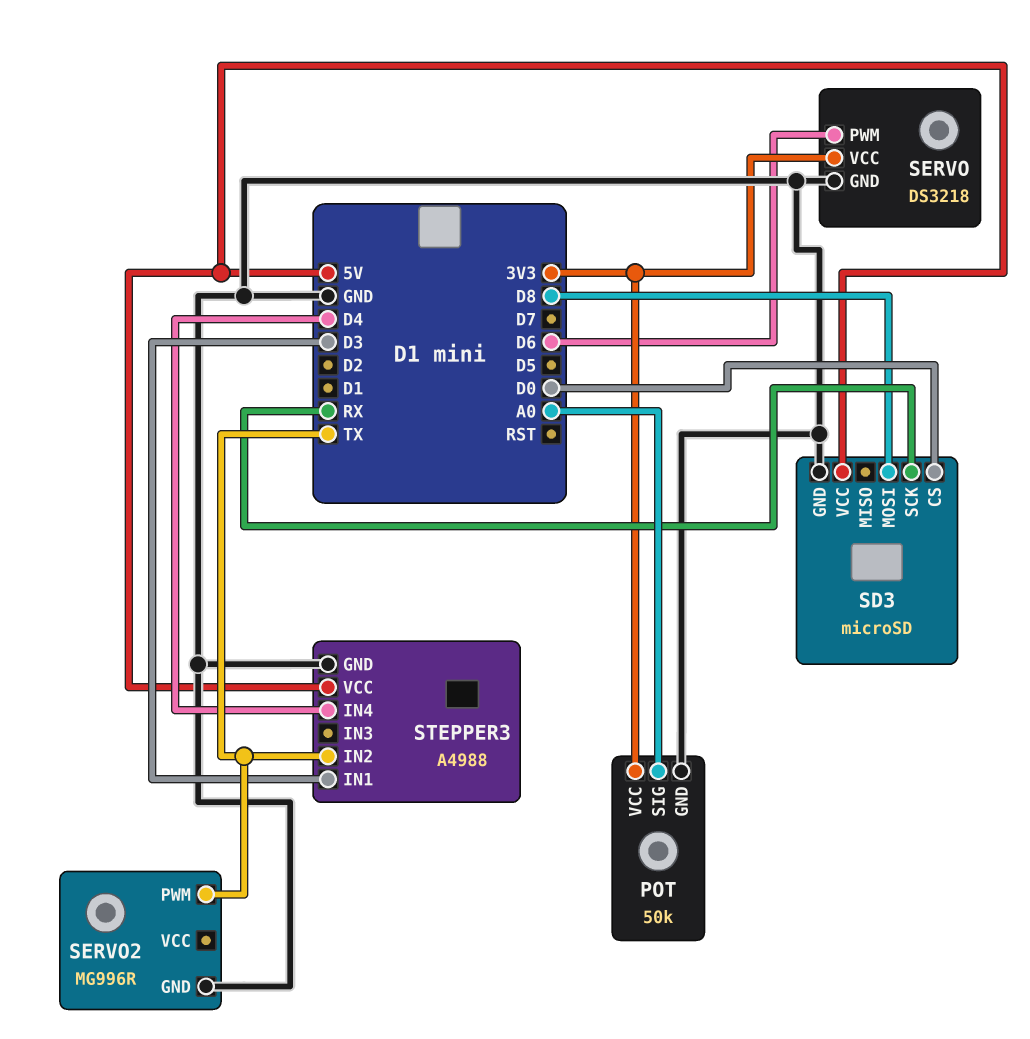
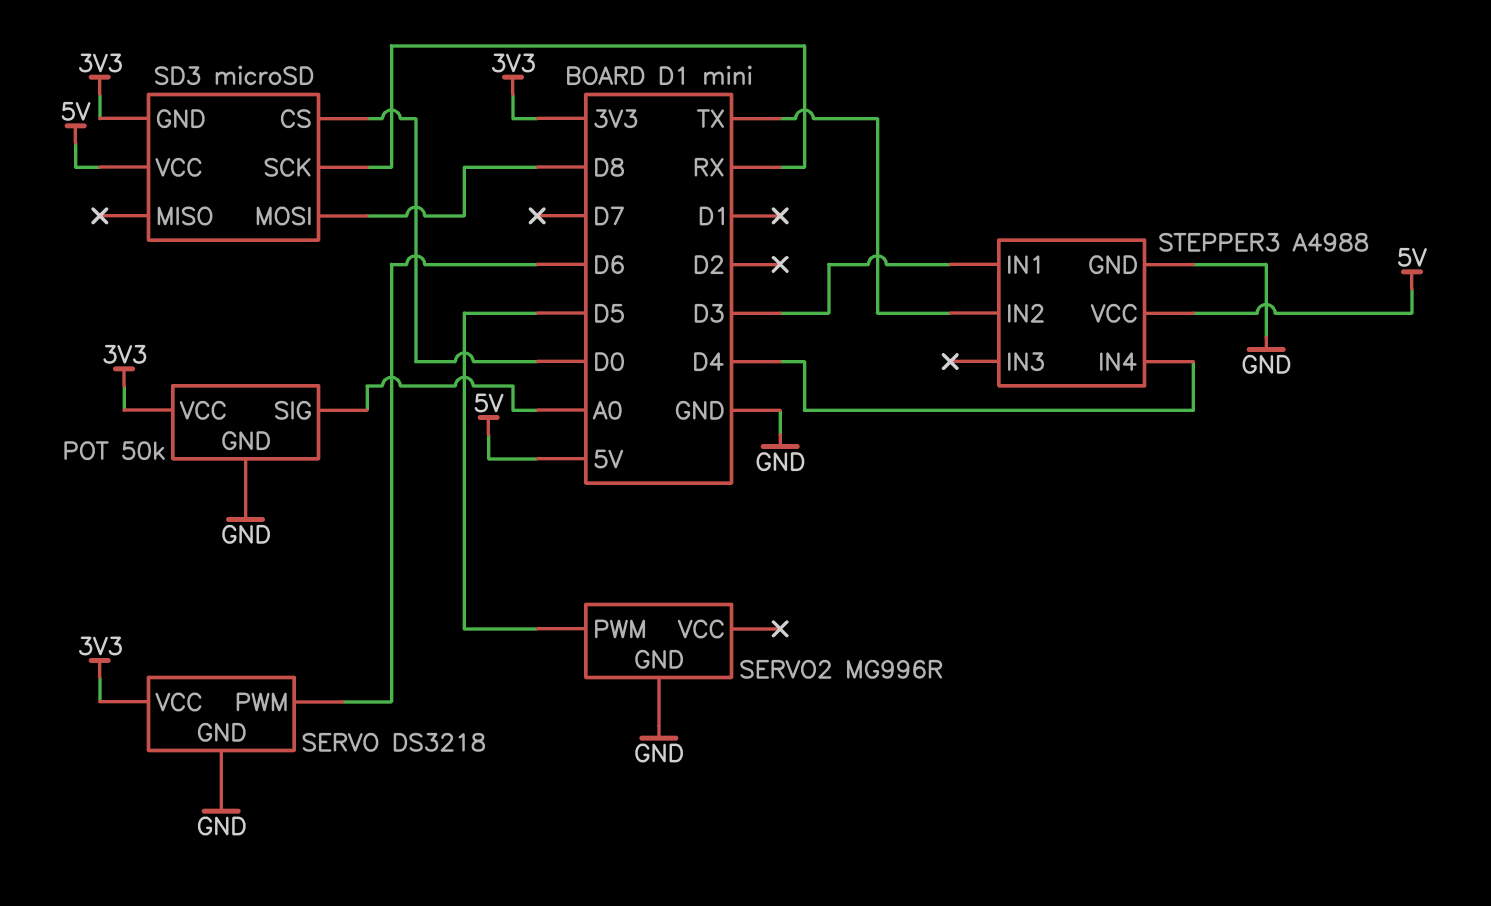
SD3 pin GND: GND -> 3V3
SERVO2 pin PWM: TX -> D5

